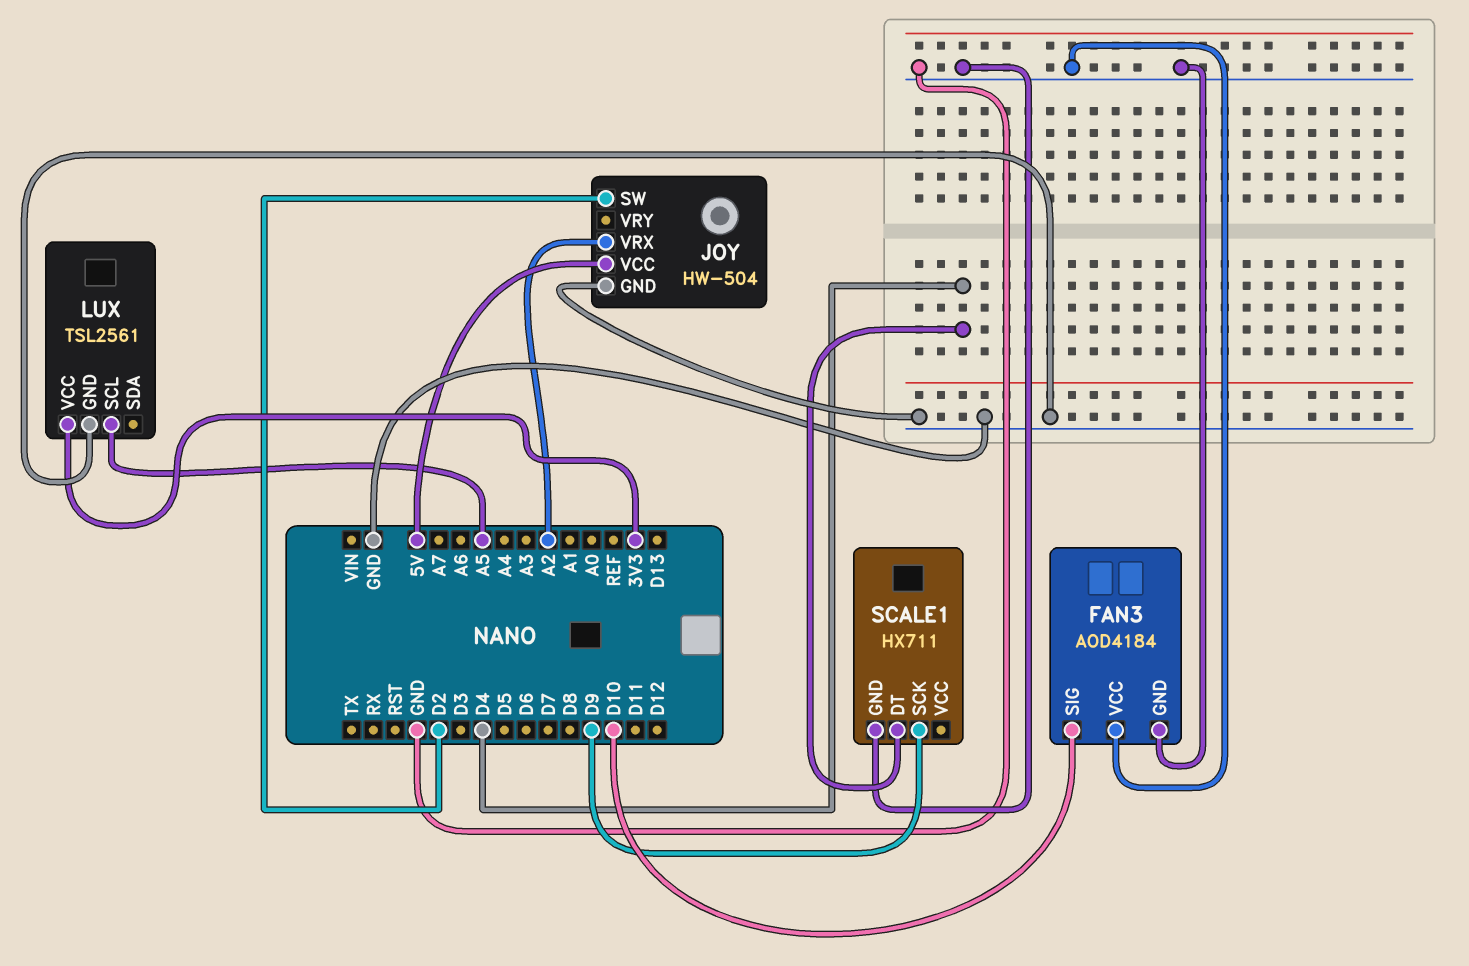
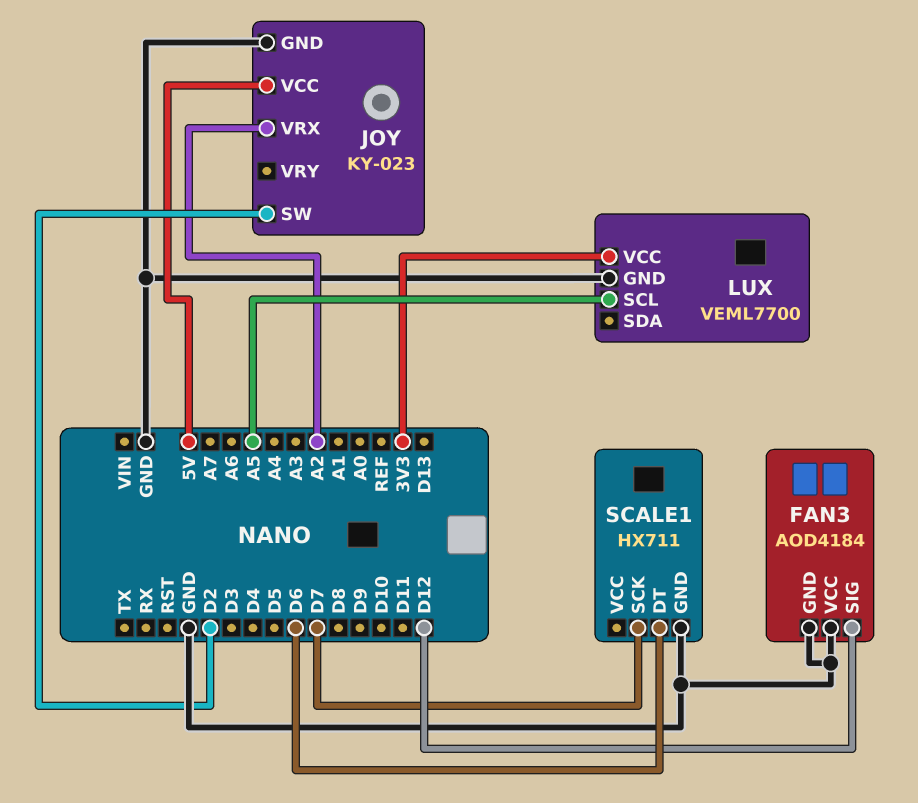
FAN3 pin SIG: D10 -> D12
JOY: HW-504 -> KY-023
LUX: TSL2561 -> VEML7700
SCALE1 pin DT: D4 -> D6
SCALE1 pin SCK: D9 -> D7

